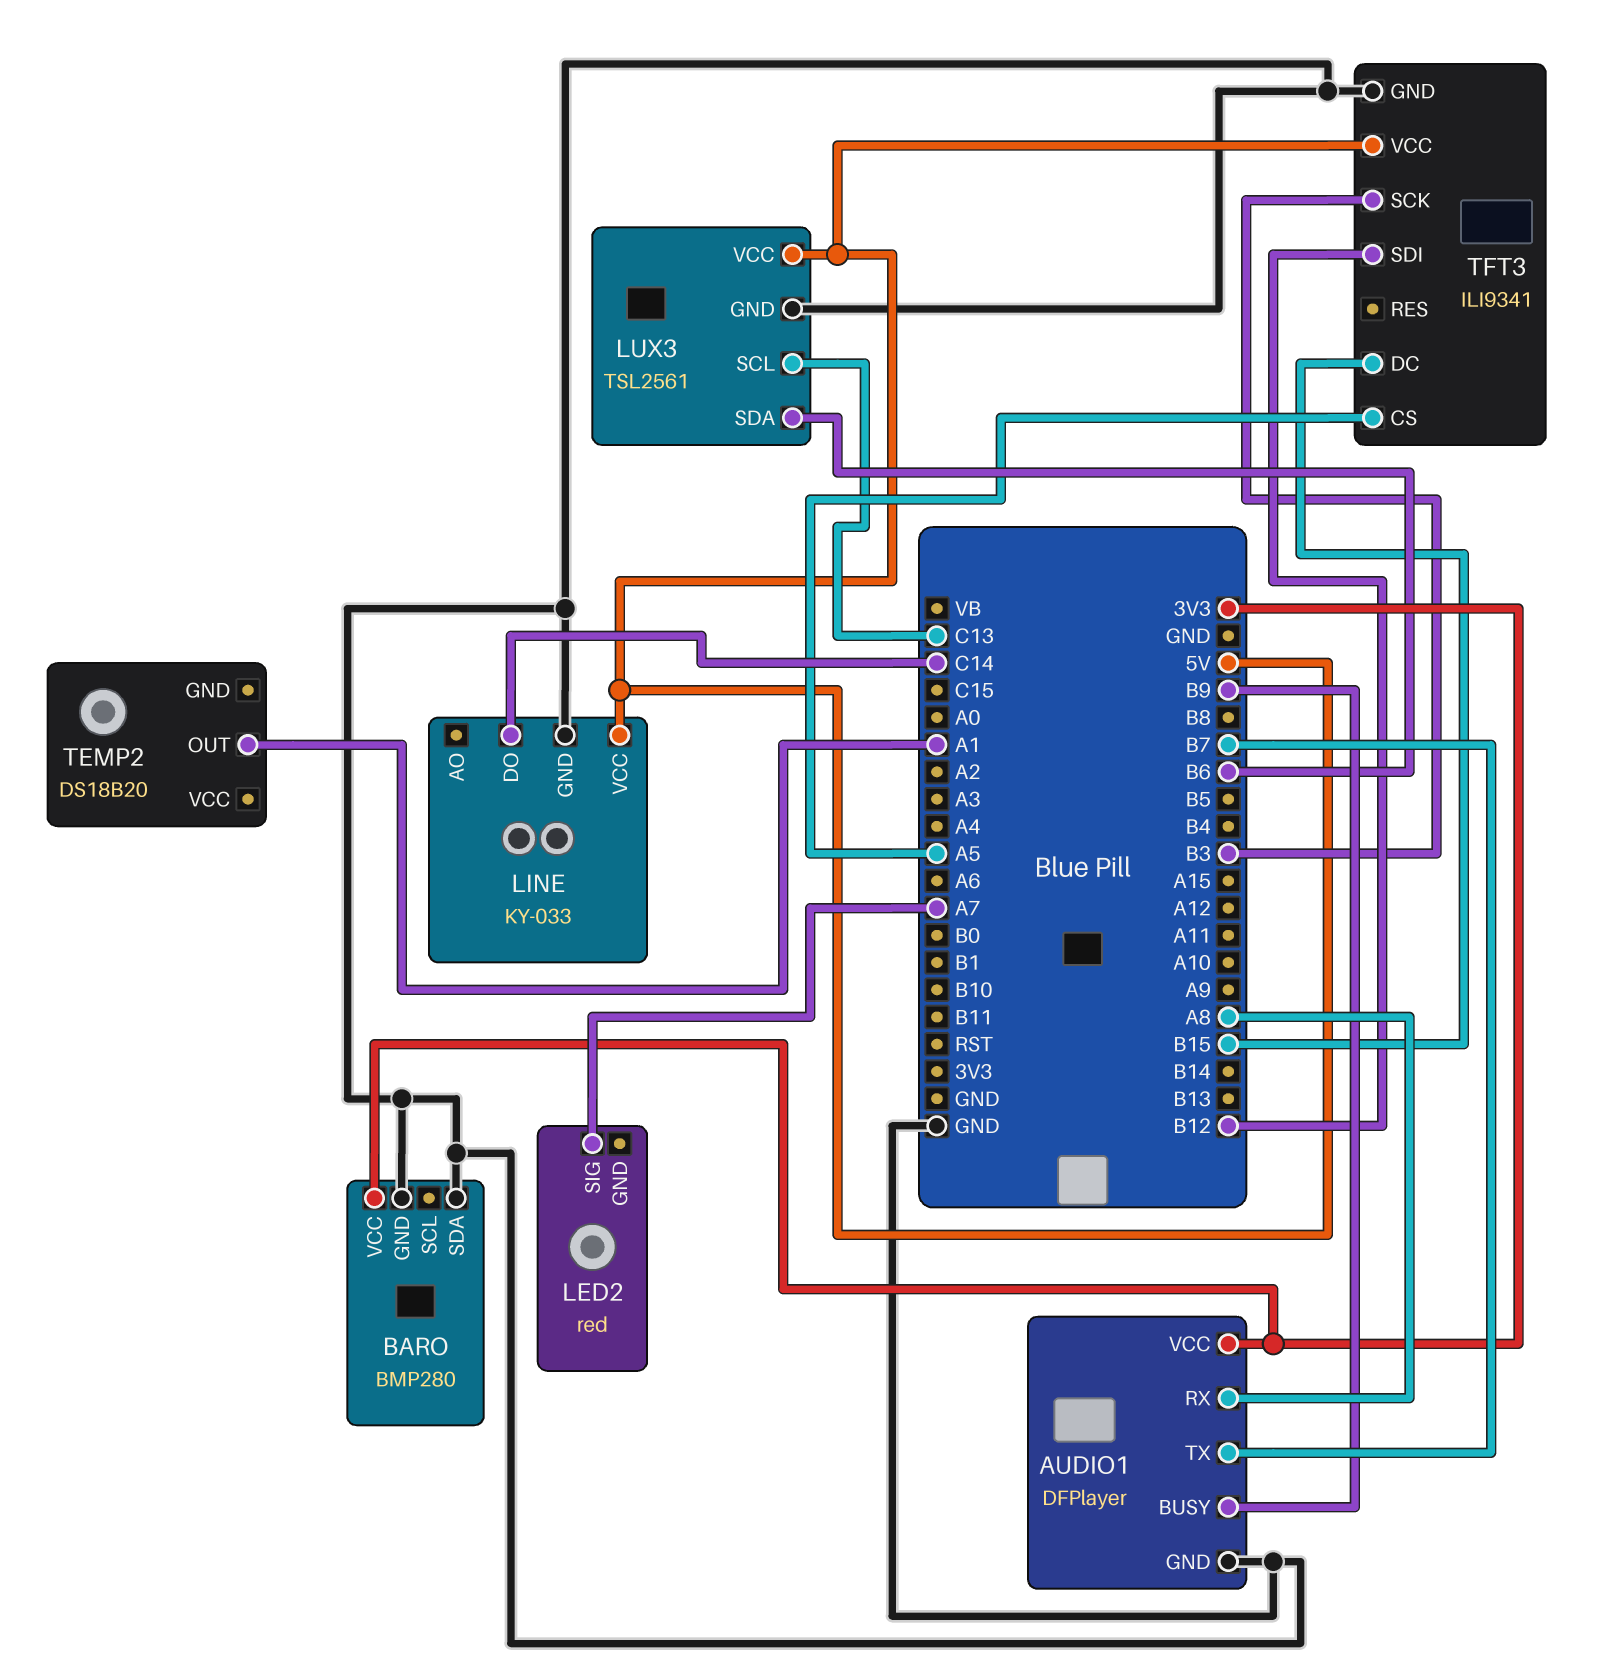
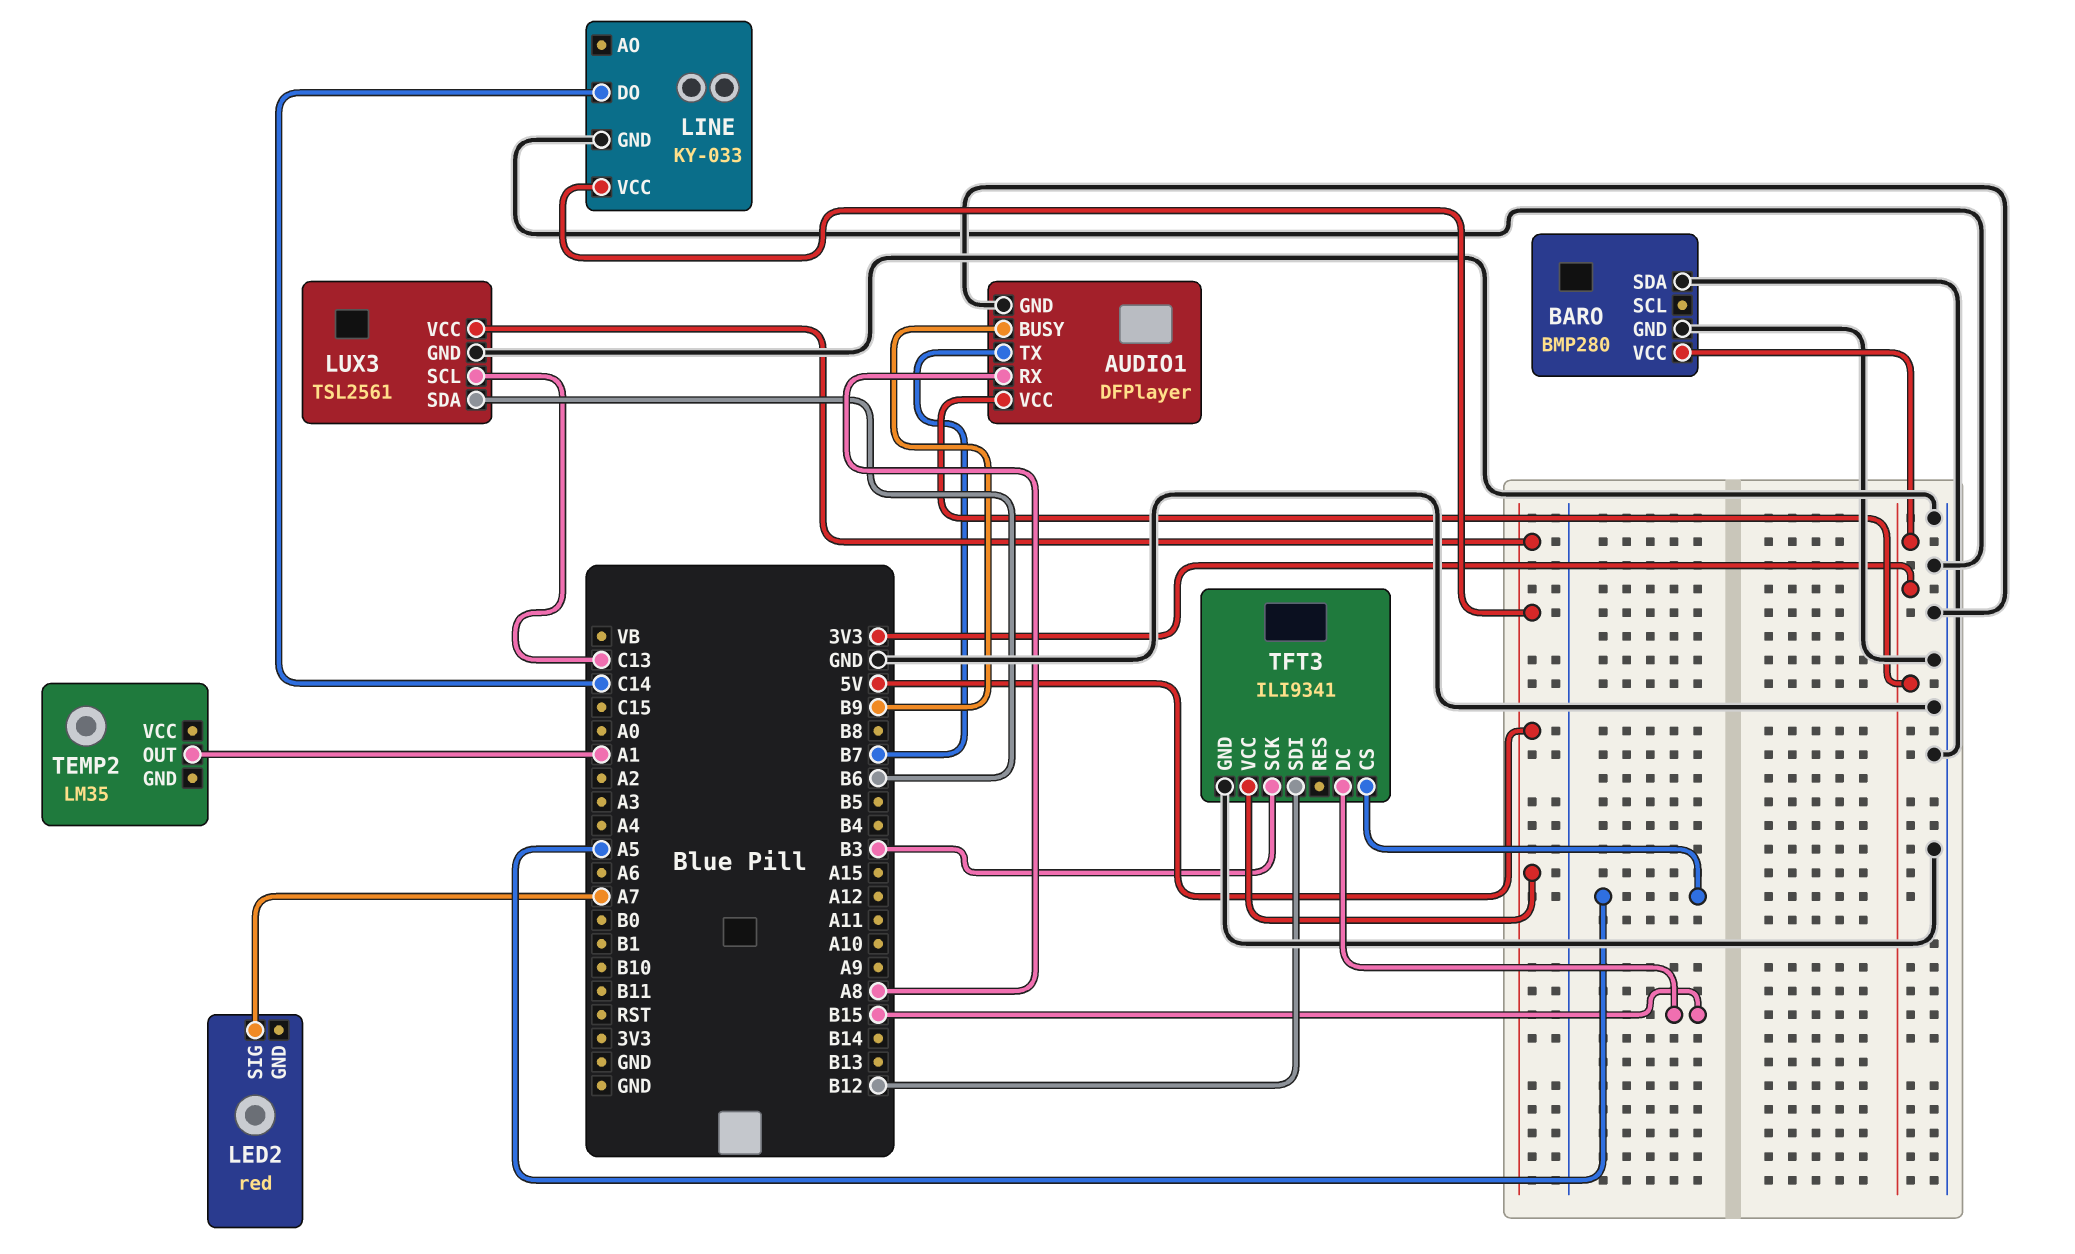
TEMP2: DS18B20 -> LM35

